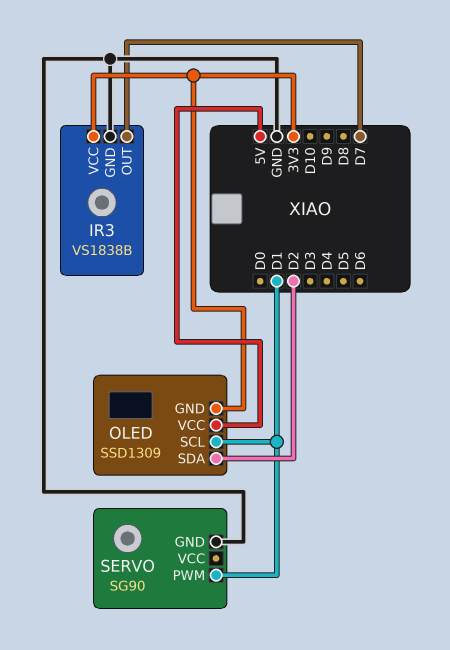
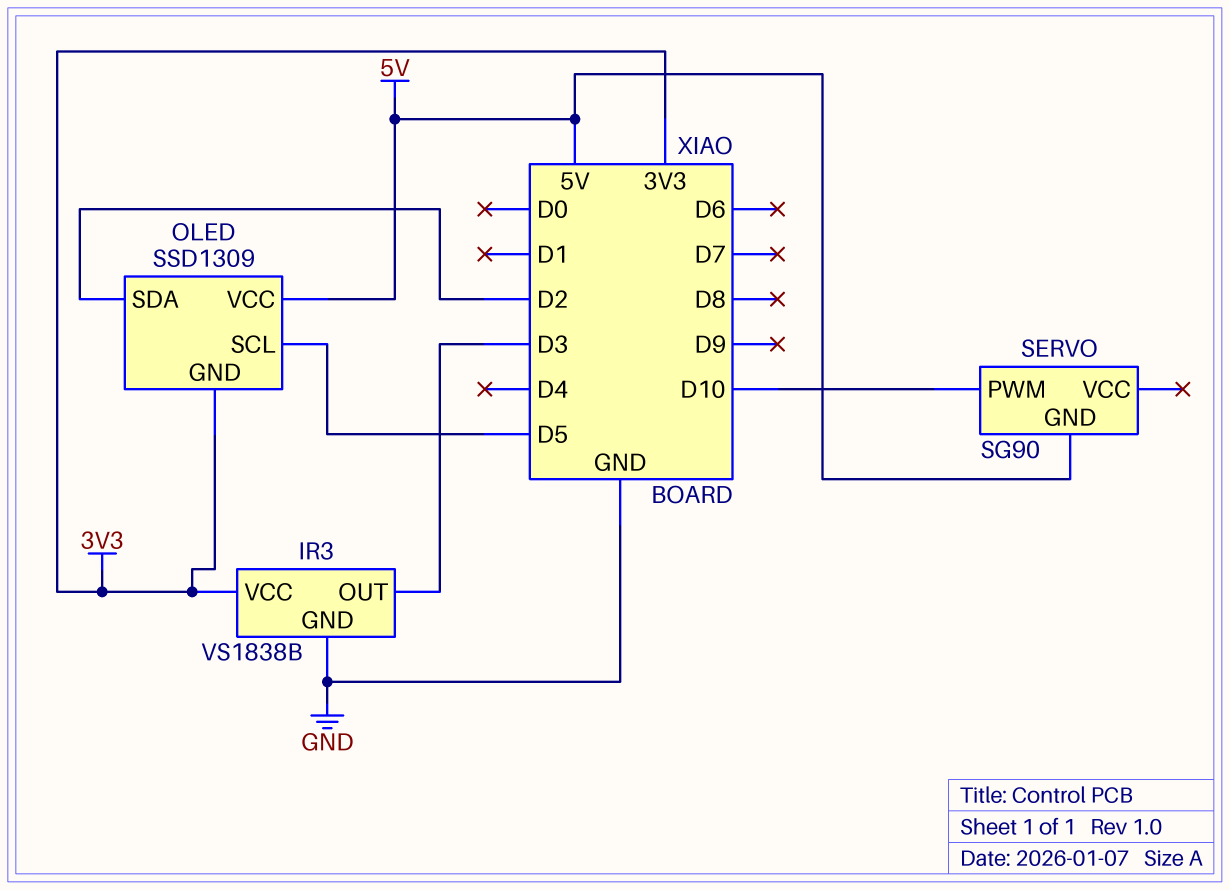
IR3 pin OUT: D7 -> D3
OLED pin SCL: D1 -> D5
SERVO pin GND: GND -> 5V
SERVO pin PWM: D1 -> D10

